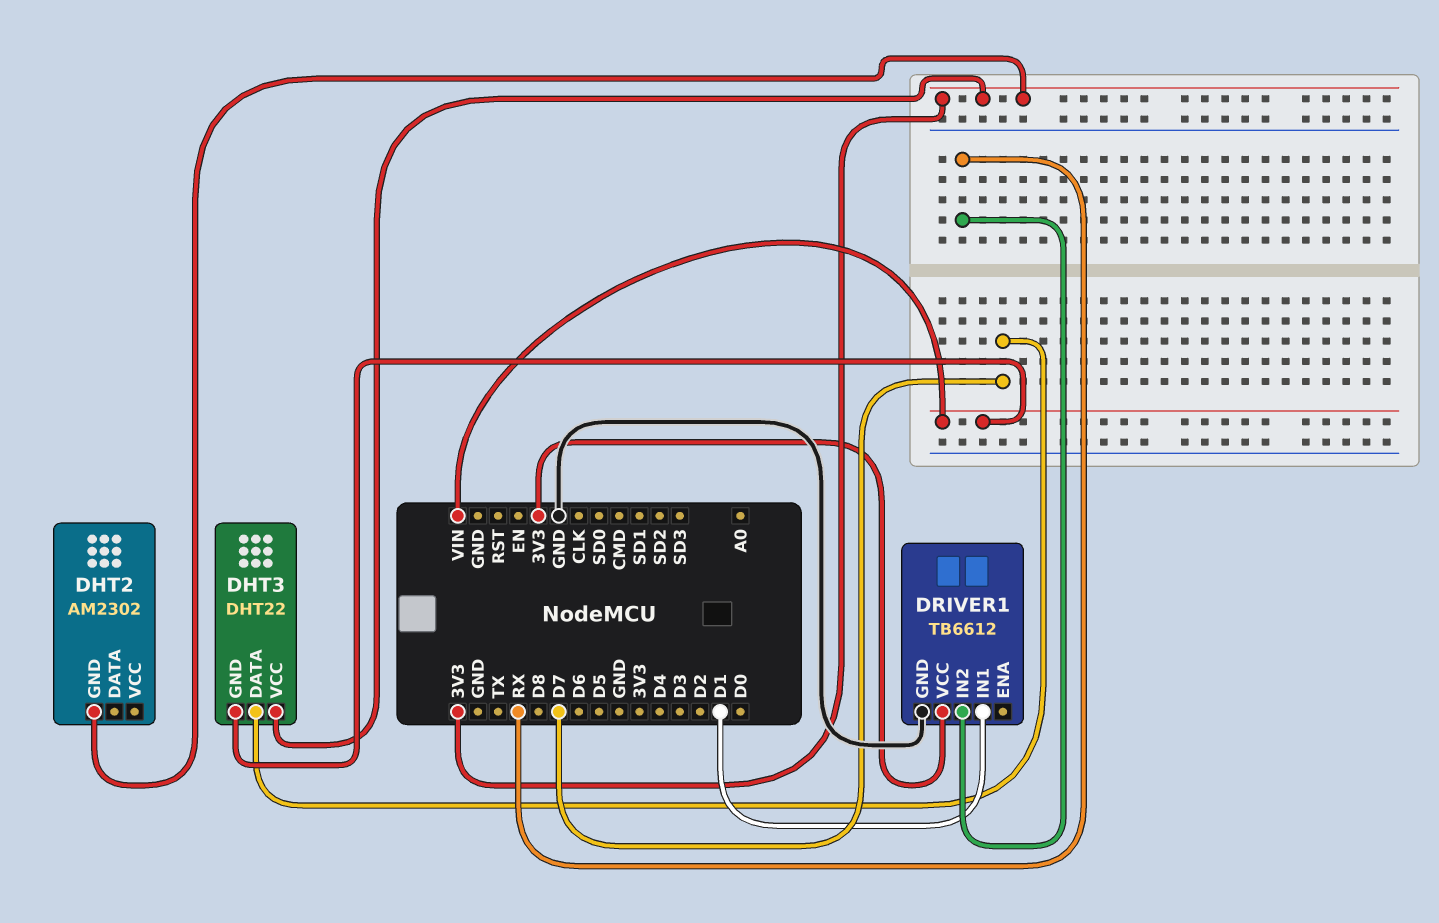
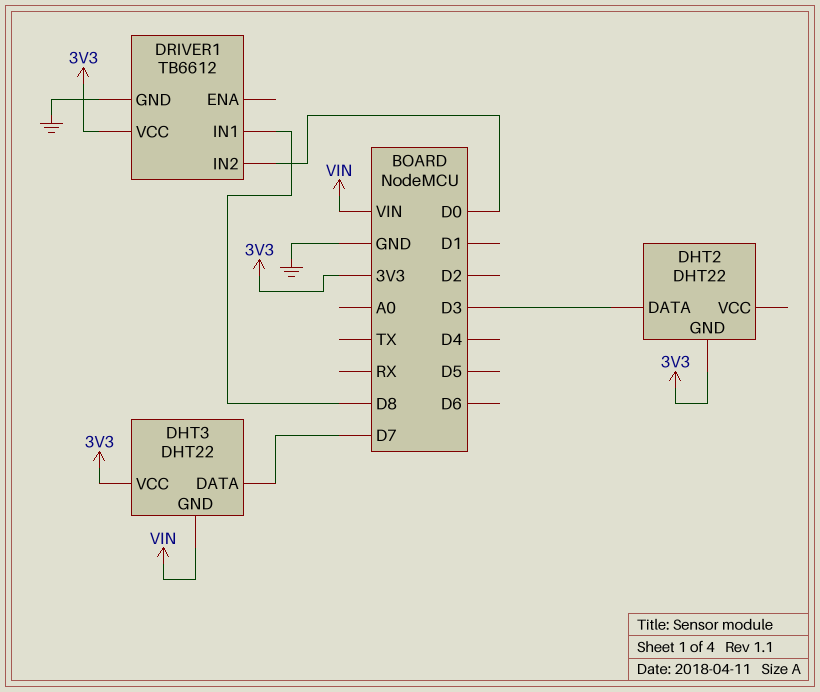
DHT2: AM2302 -> DHT22
DHT2 pin DATA: none -> D3
DRIVER1 pin IN1: D1 -> D8
DRIVER1 pin IN2: RX -> D0

